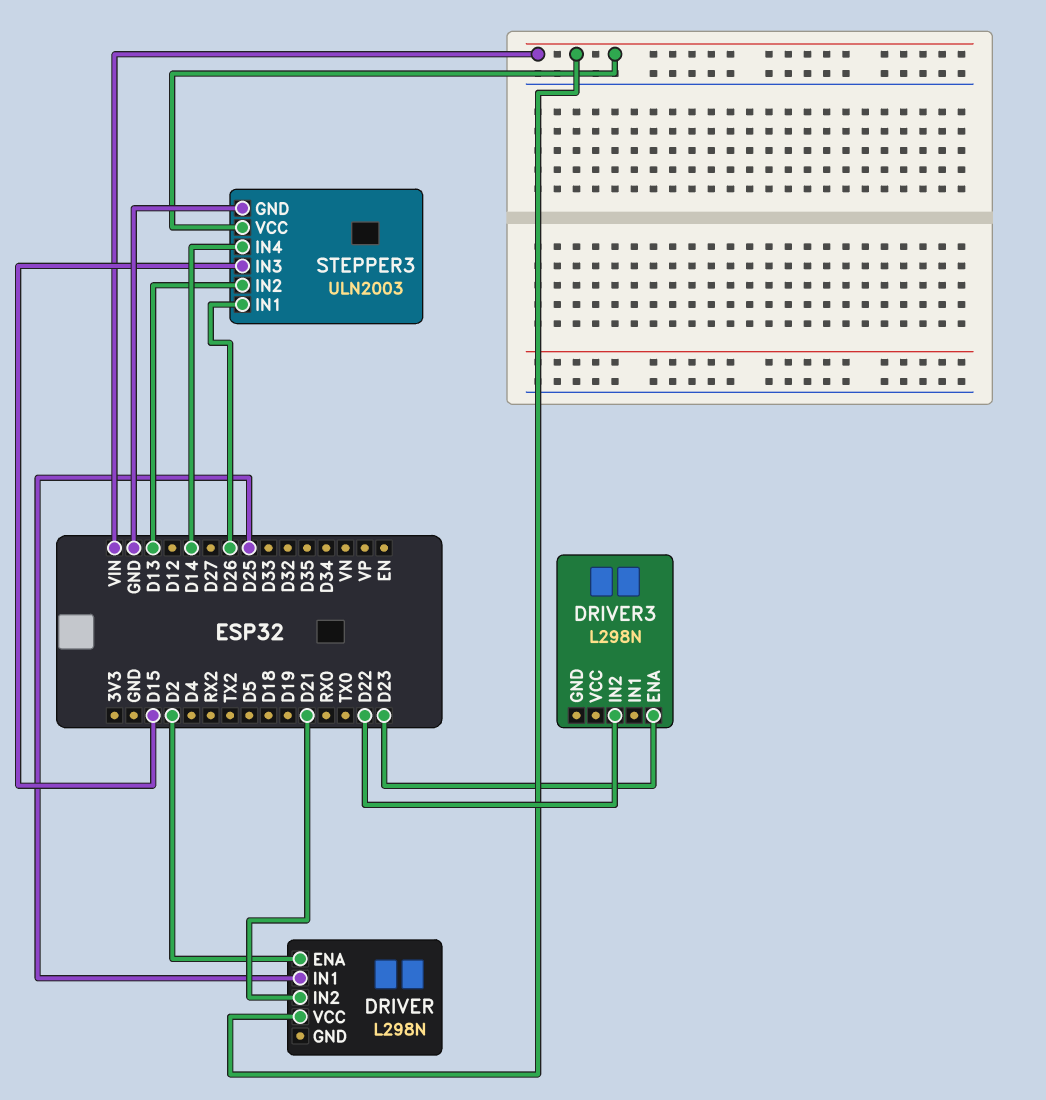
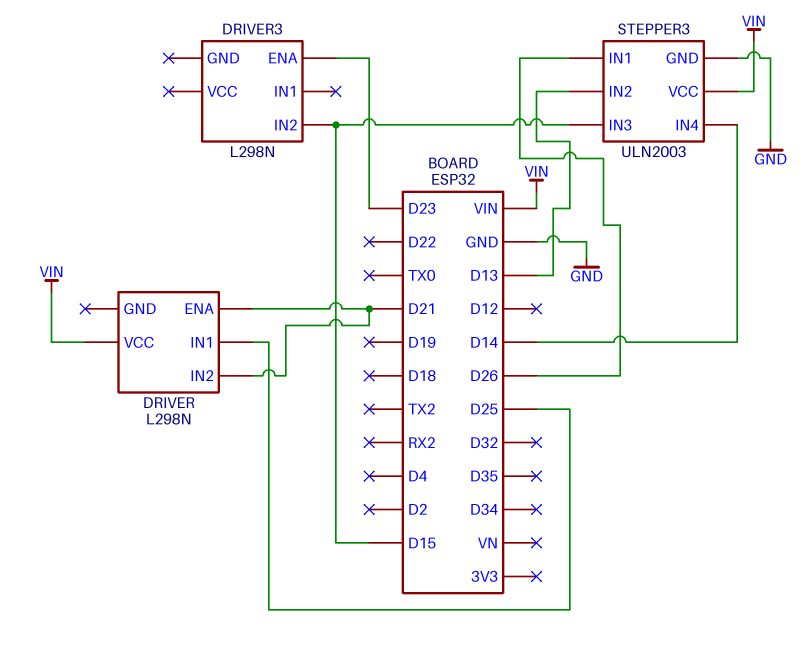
DRIVER pin ENA: D2 -> D21
DRIVER3 pin IN2: D22 -> D15

